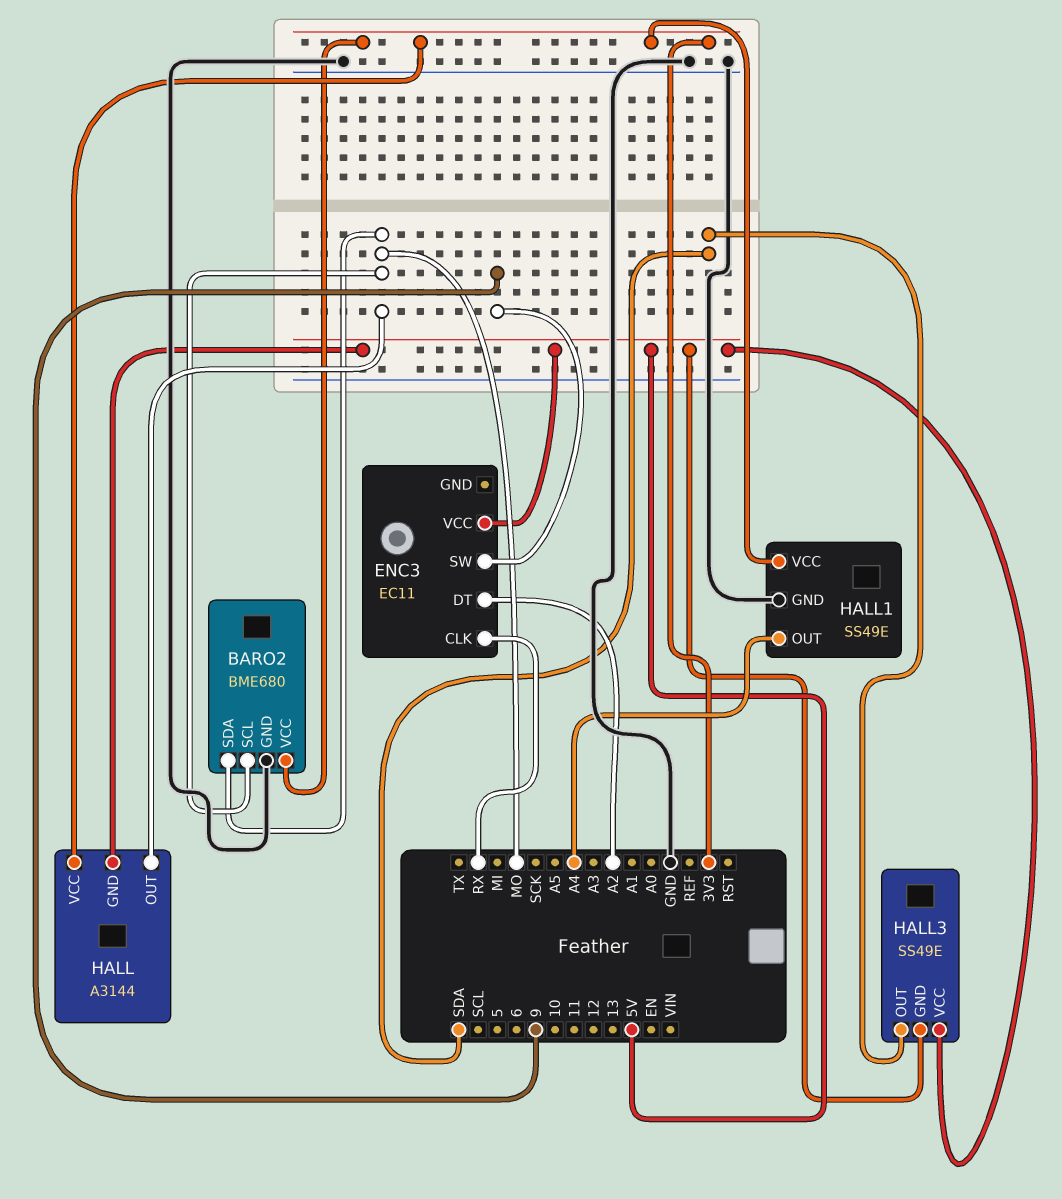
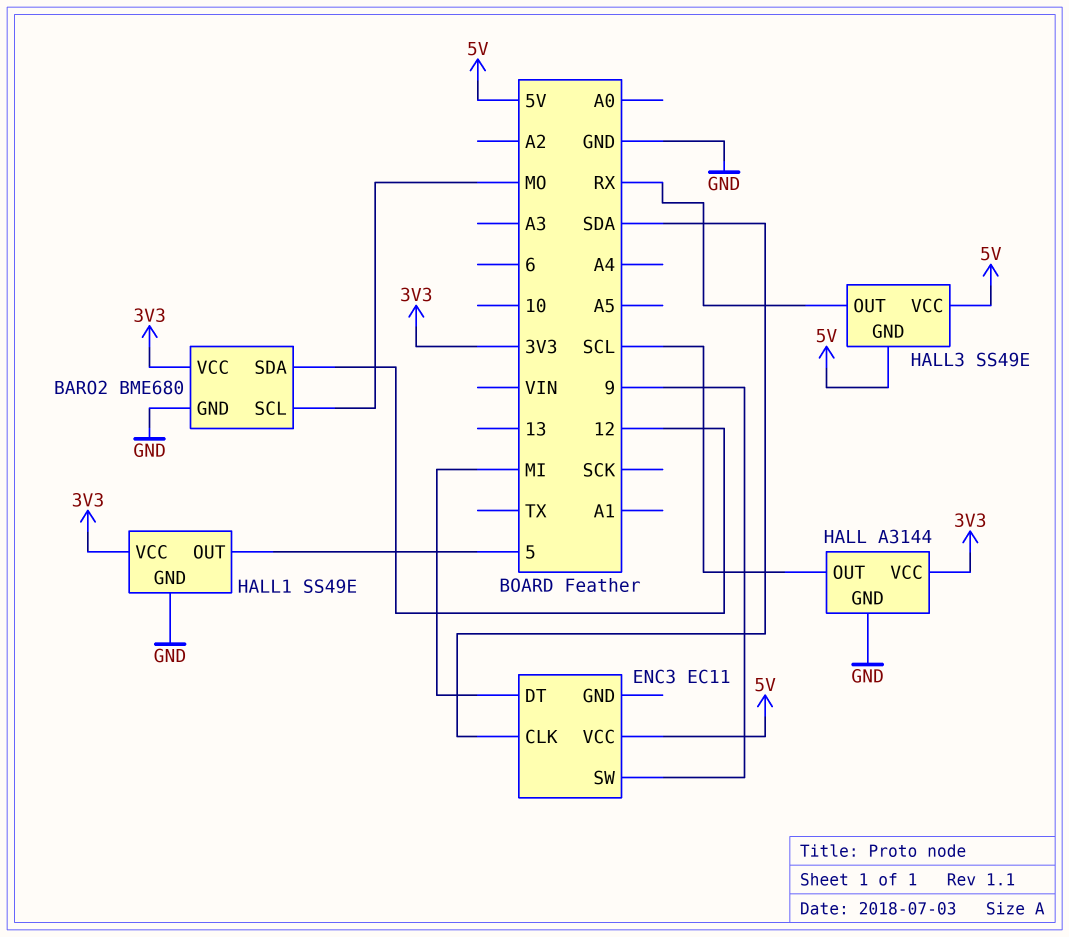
BARO2 pin SDA: MO -> 12
ENC3 pin CLK: RX -> SDA
ENC3 pin DT: A2 -> MI
HALL pin GND: 5V -> GND
HALL pin OUT: MO -> SCL
HALL1 pin OUT: A4 -> 5
HALL3 pin OUT: SDA -> RX

